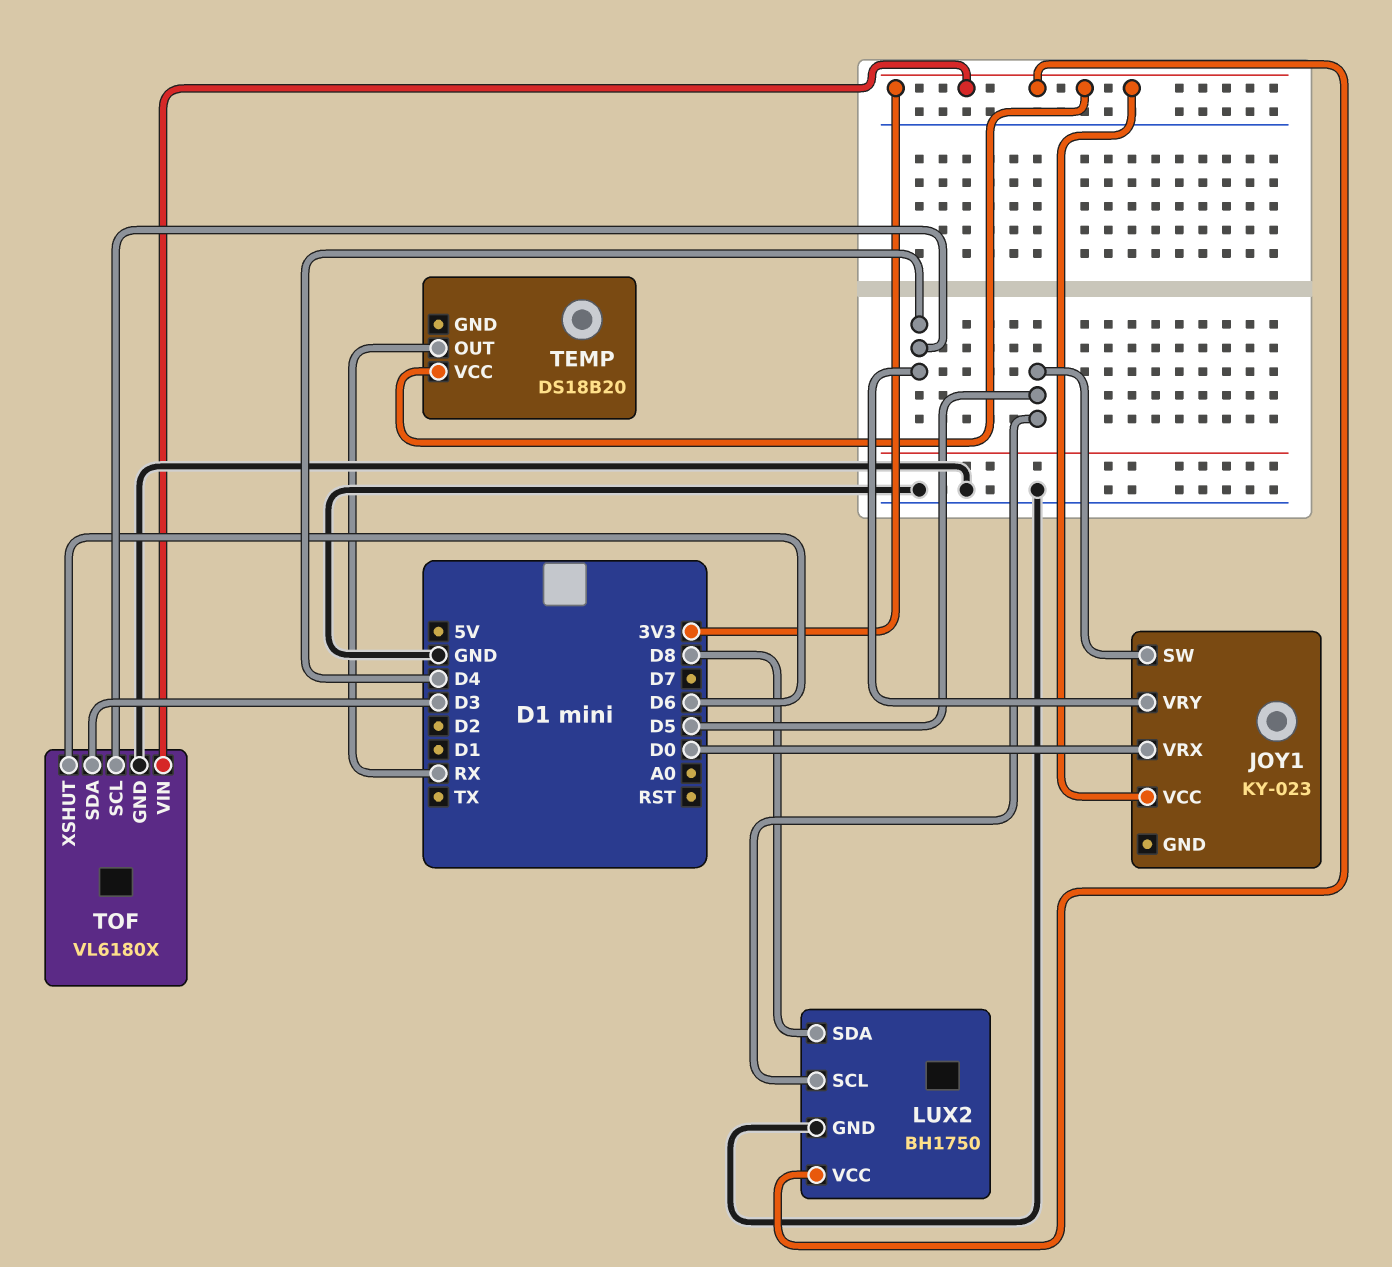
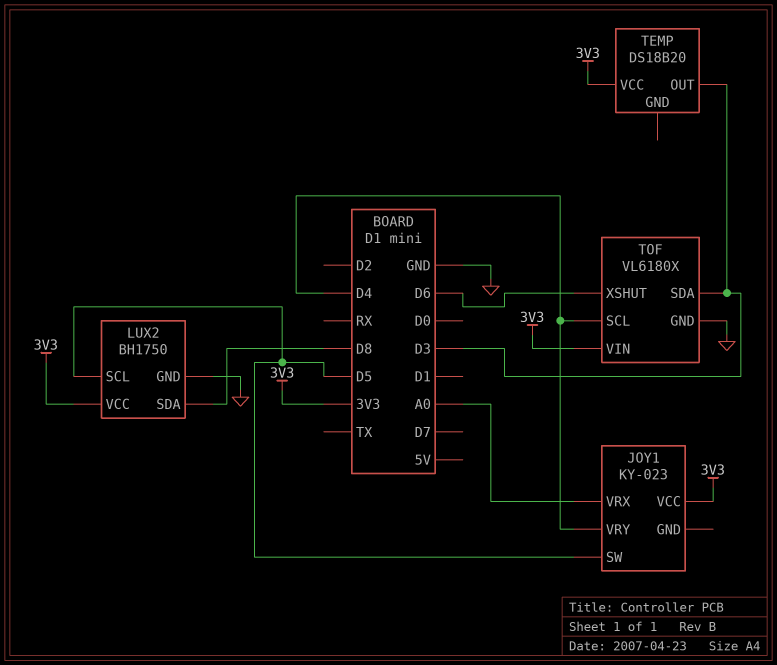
JOY1 pin VRX: D0 -> A0
TEMP pin OUT: RX -> D3

